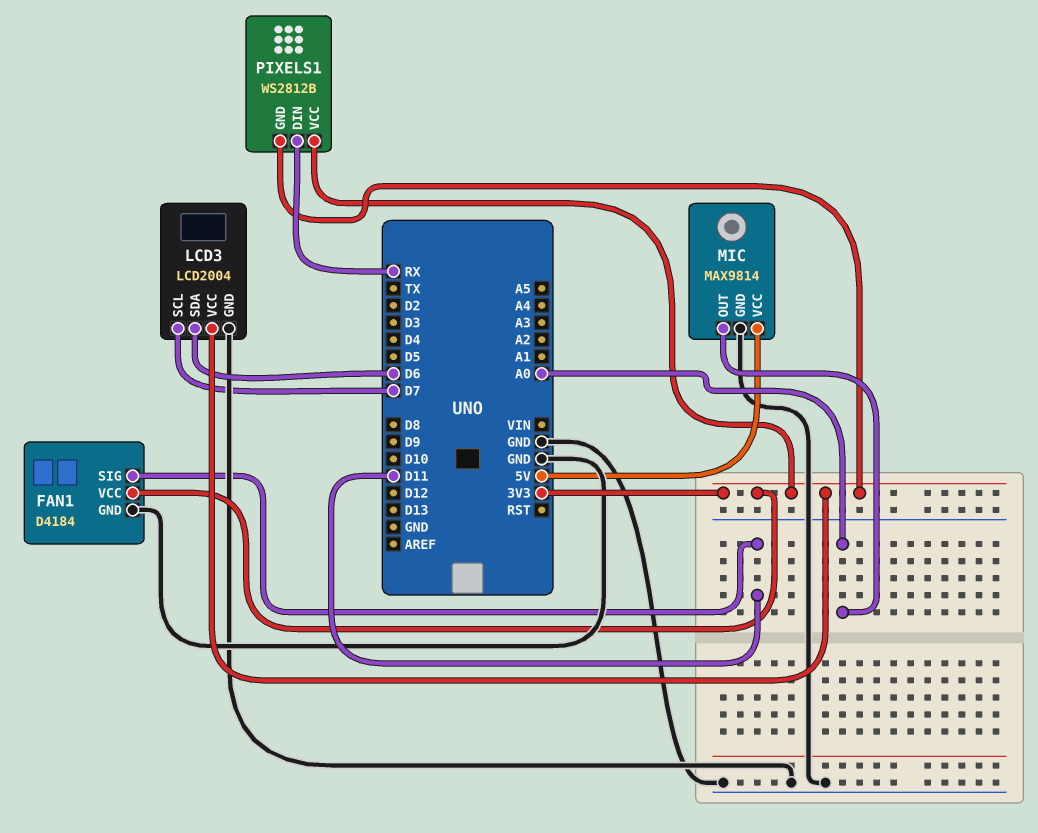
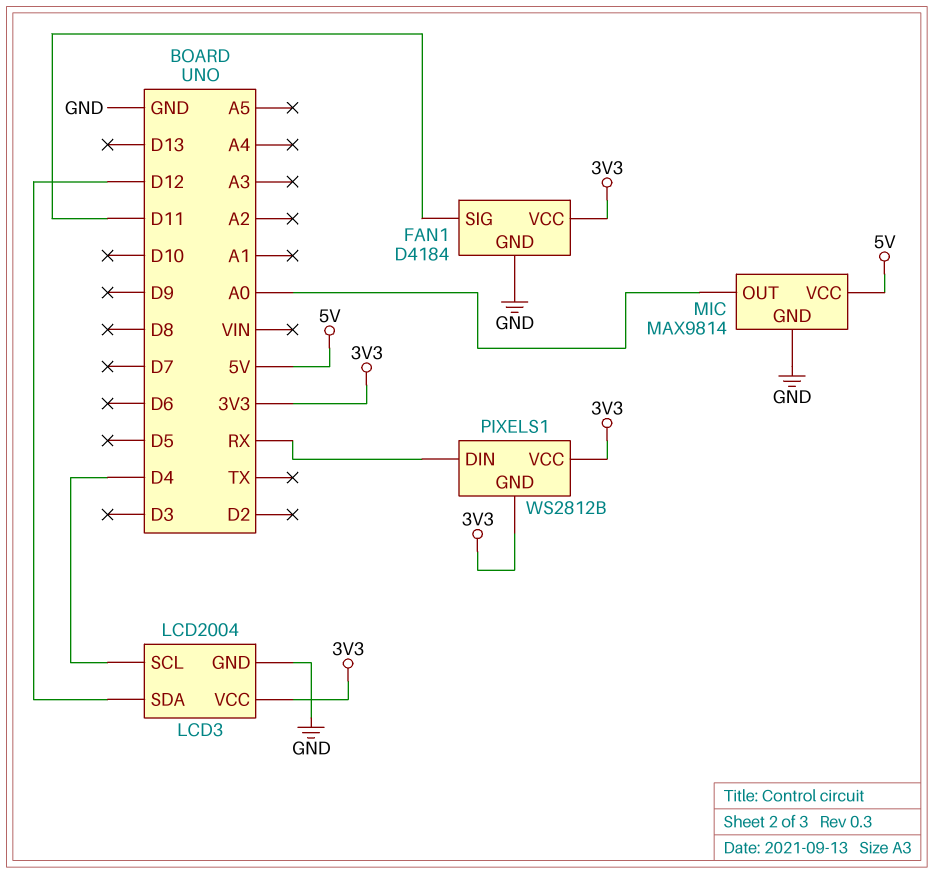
LCD3 pin SCL: D7 -> D4
LCD3 pin SDA: D6 -> D12

